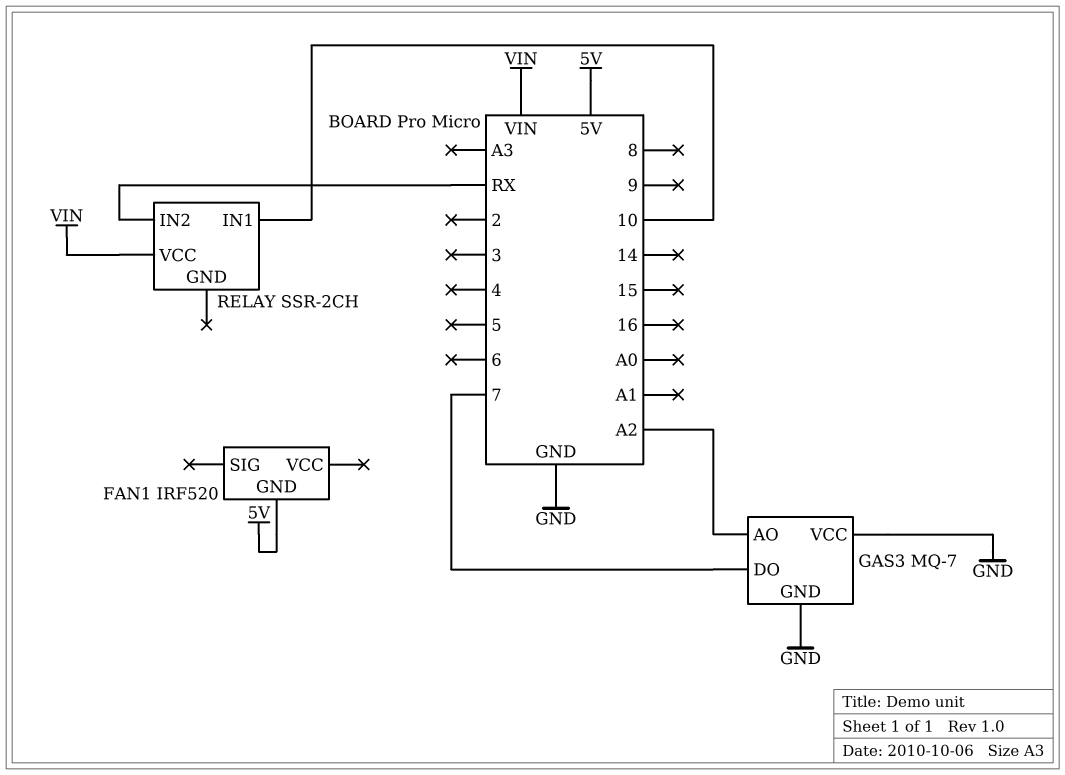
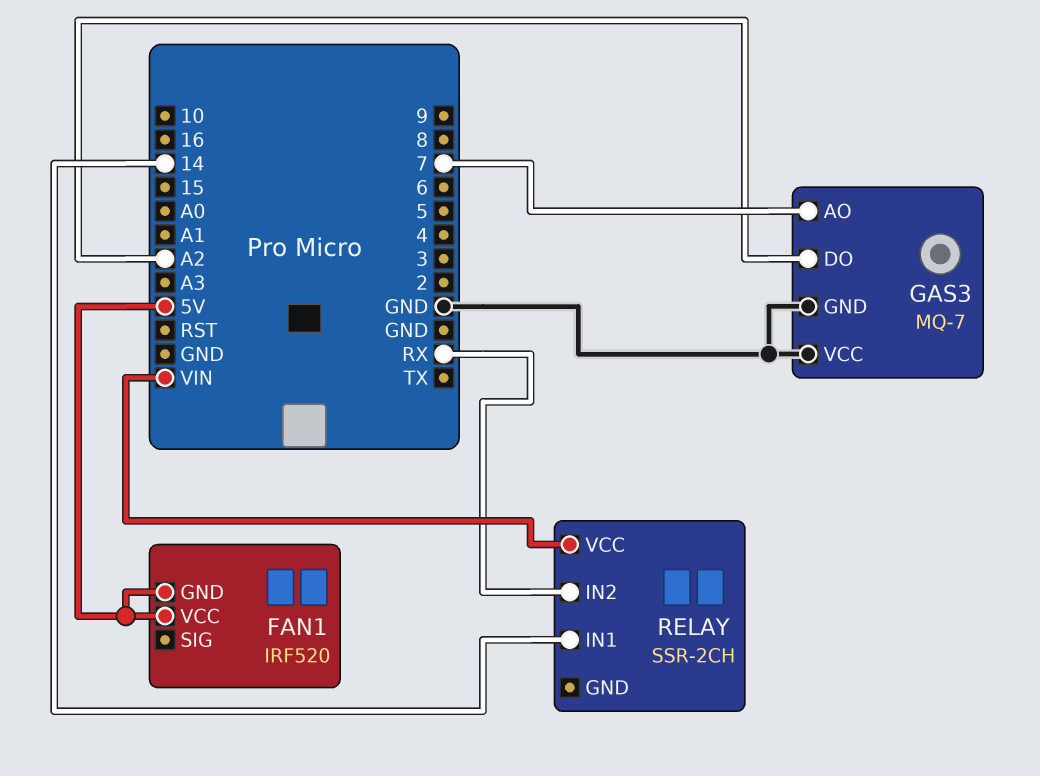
FAN1 pin VCC: none -> 5V
GAS3 pin AO: A2 -> 7
GAS3 pin DO: 7 -> A2
RELAY pin IN1: 10 -> 14

